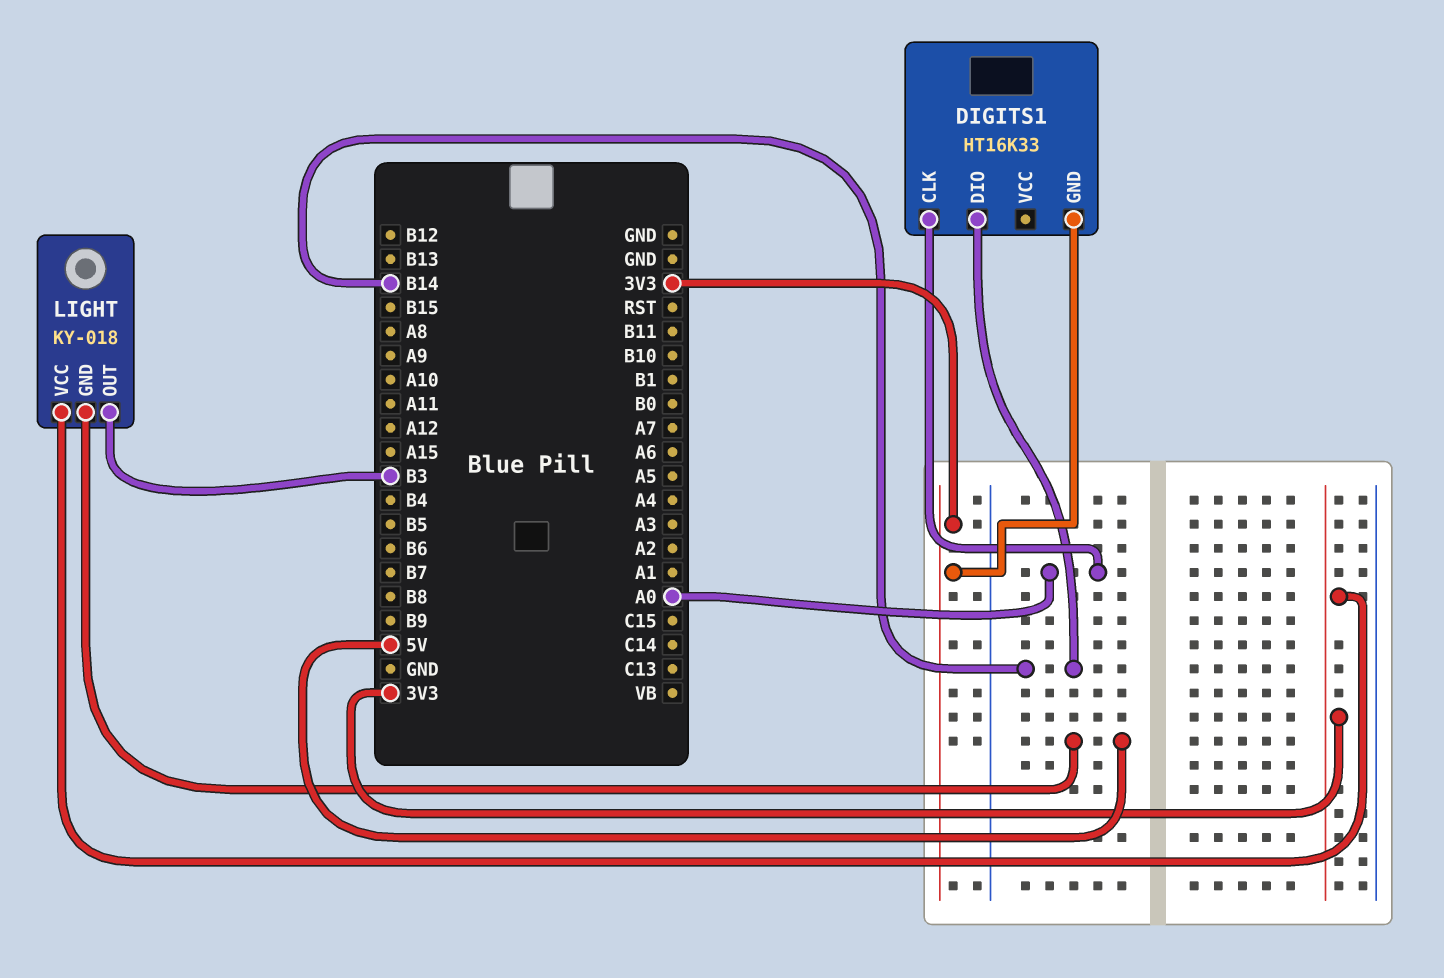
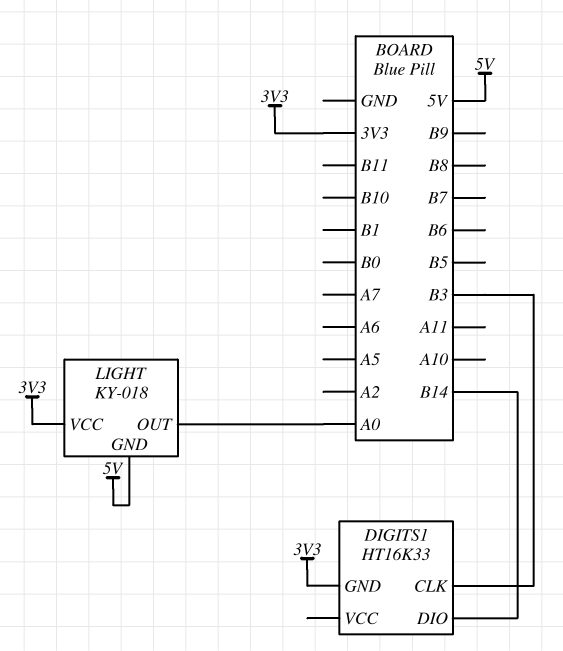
DIGITS1 pin CLK: A0 -> B3
LIGHT pin OUT: B3 -> A0

